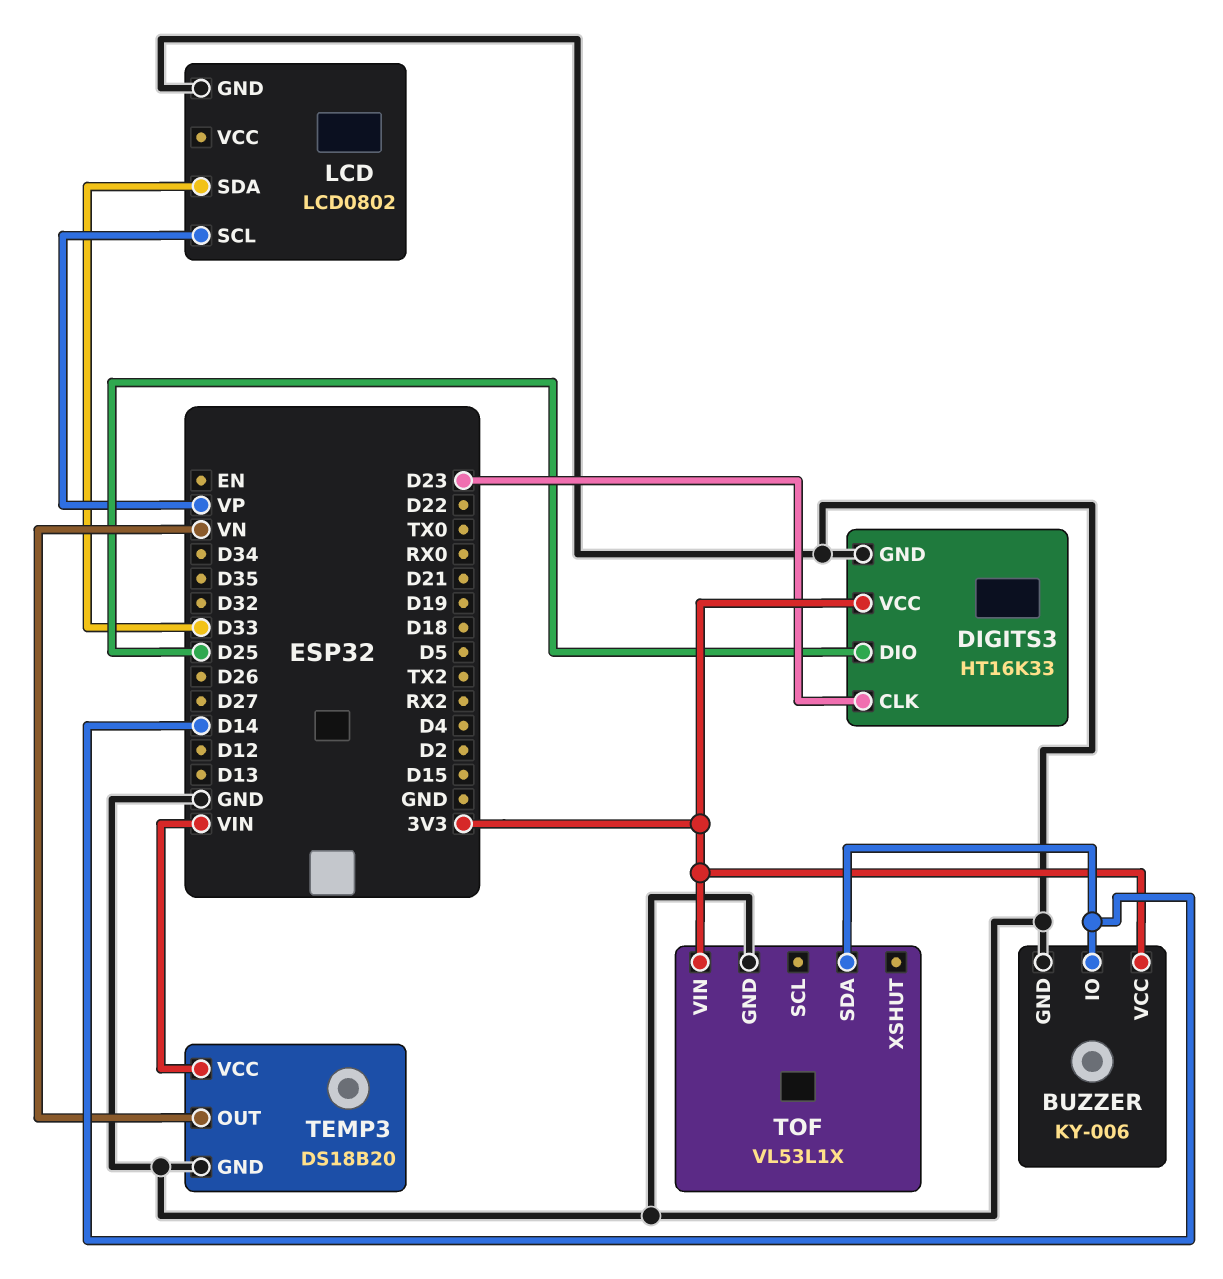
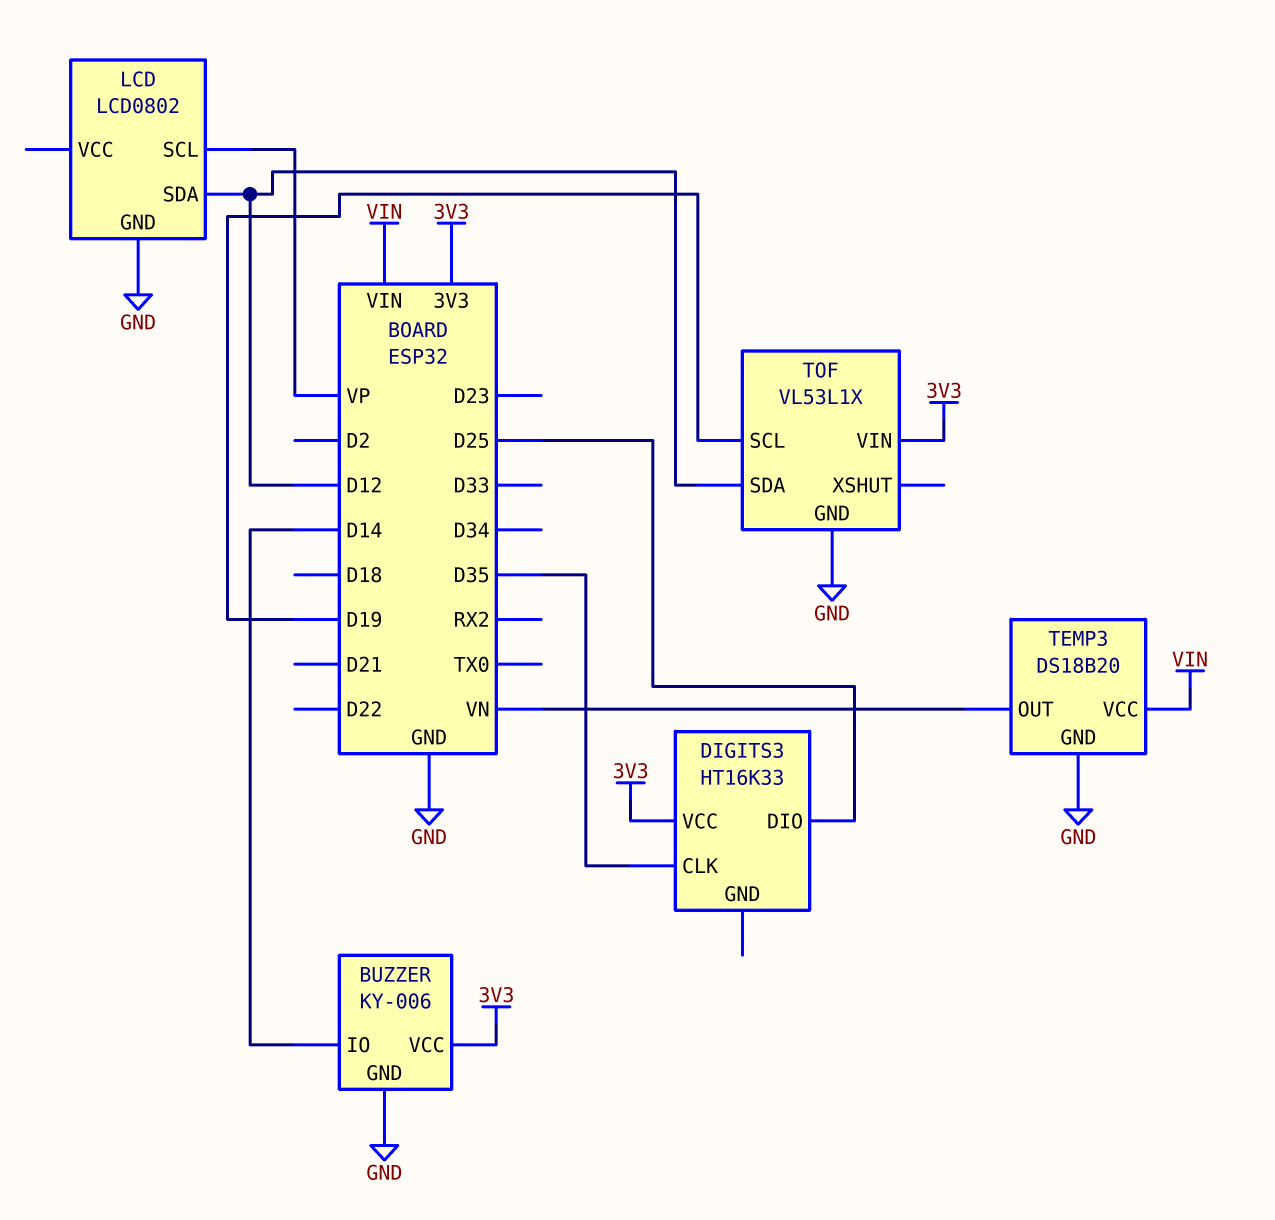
DIGITS3 pin CLK: D23 -> D35
DIGITS3 pin GND: GND -> none
LCD pin SDA: D33 -> D12
TOF pin SCL: none -> D19
TOF pin SDA: D14 -> D12

